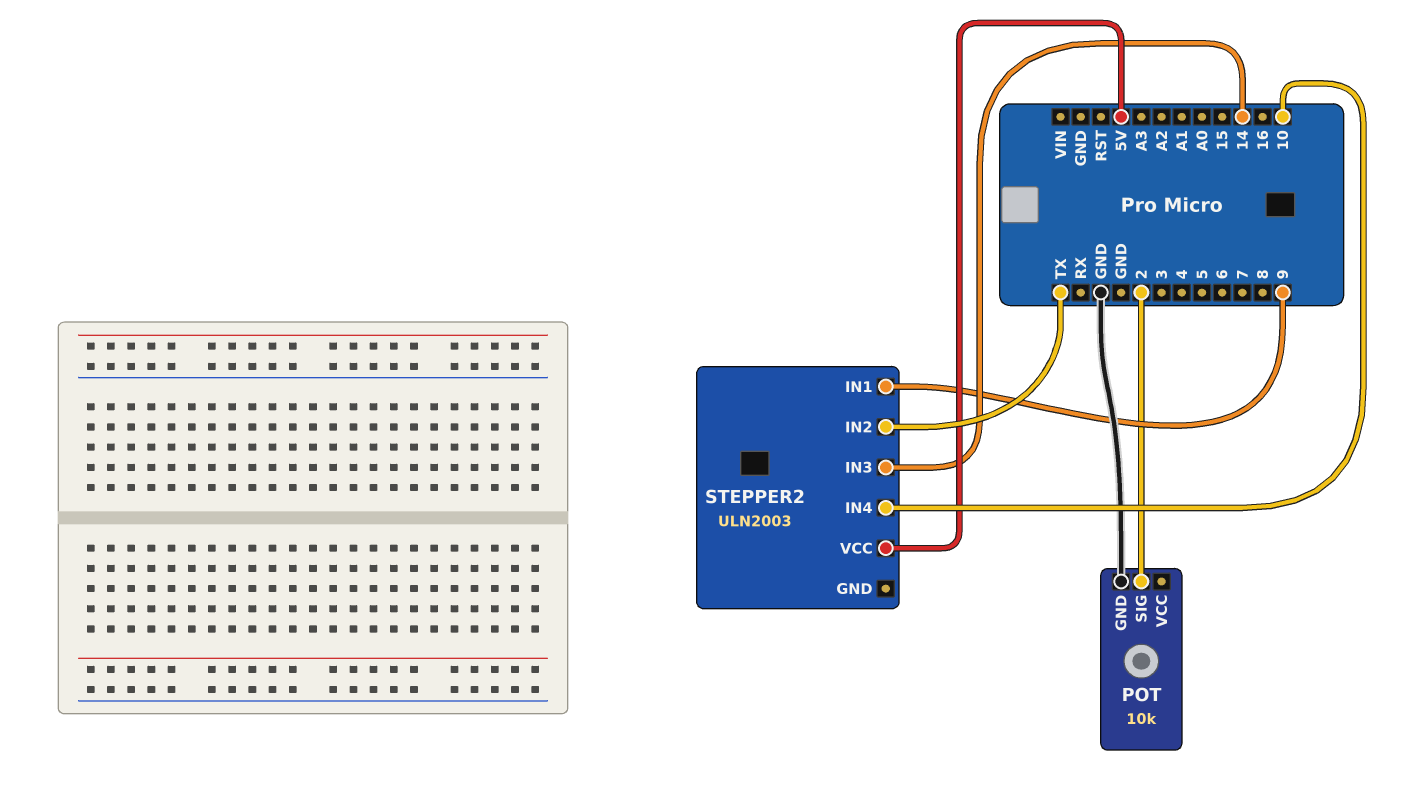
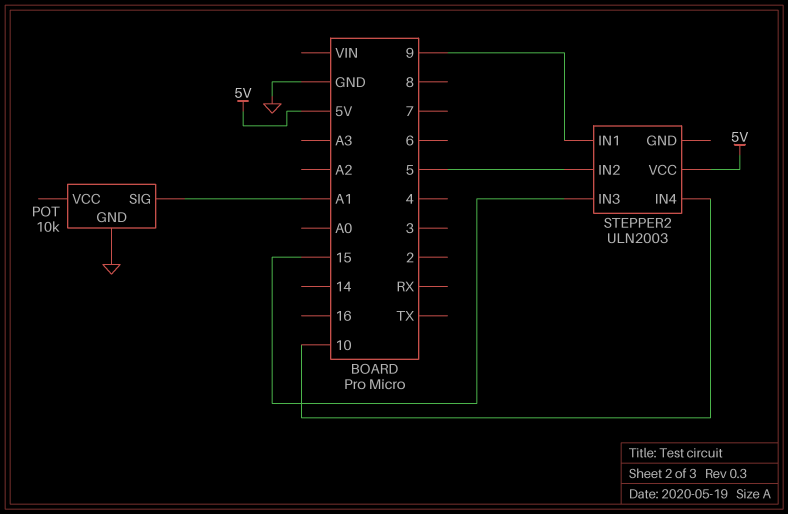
POT pin SIG: 2 -> A1
STEPPER2 pin IN2: TX -> 5
STEPPER2 pin IN3: 14 -> 15

